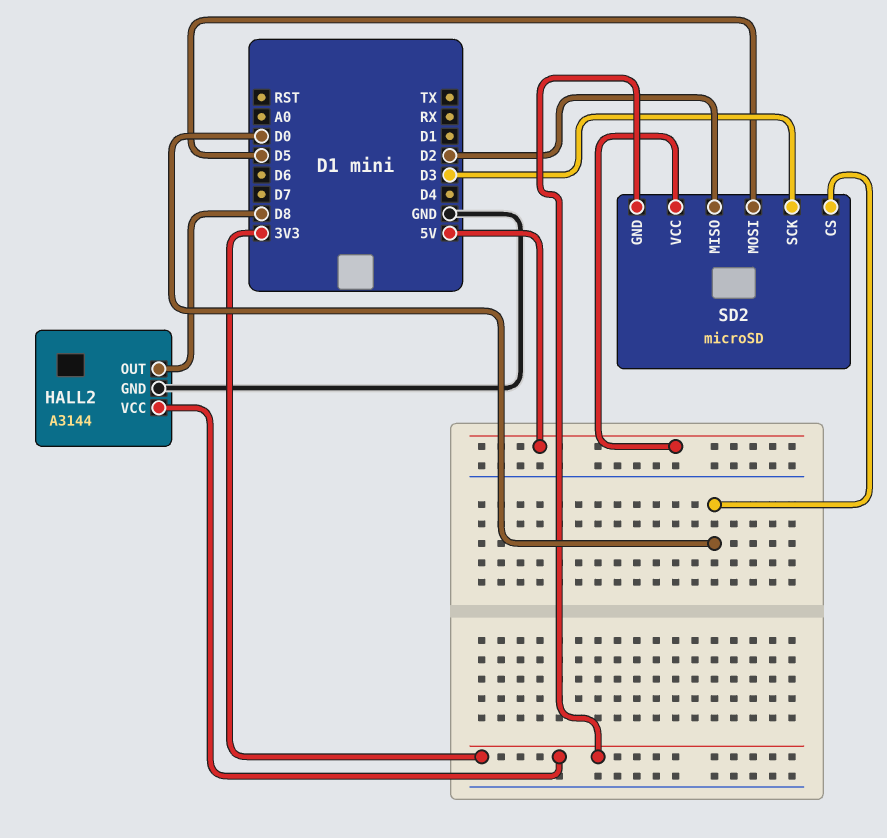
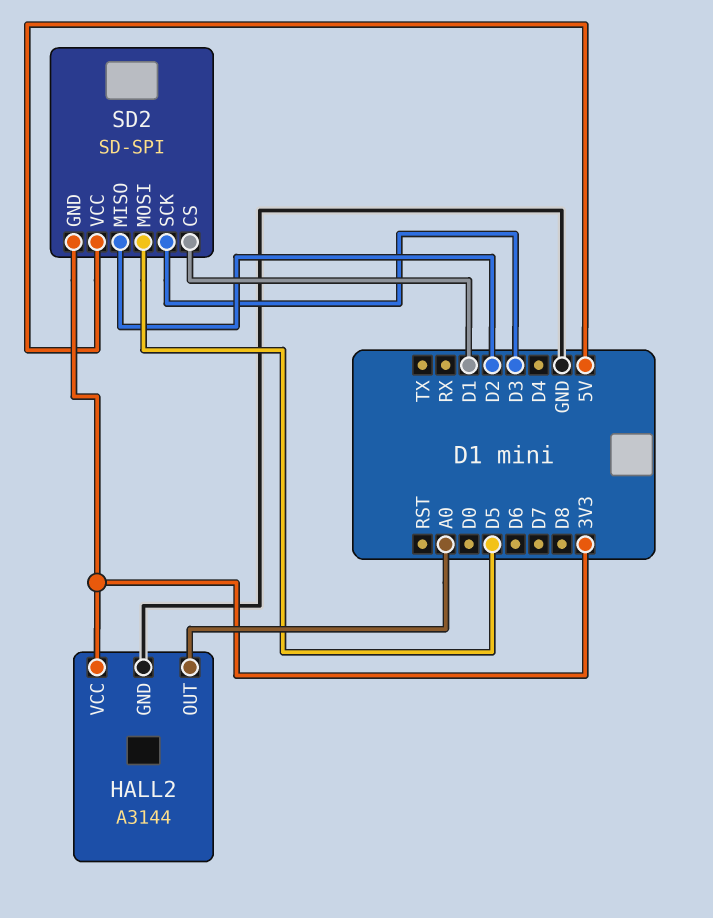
HALL2 pin OUT: D8 -> A0
SD2: microSD -> SD-SPI
SD2 pin CS: D0 -> D1

